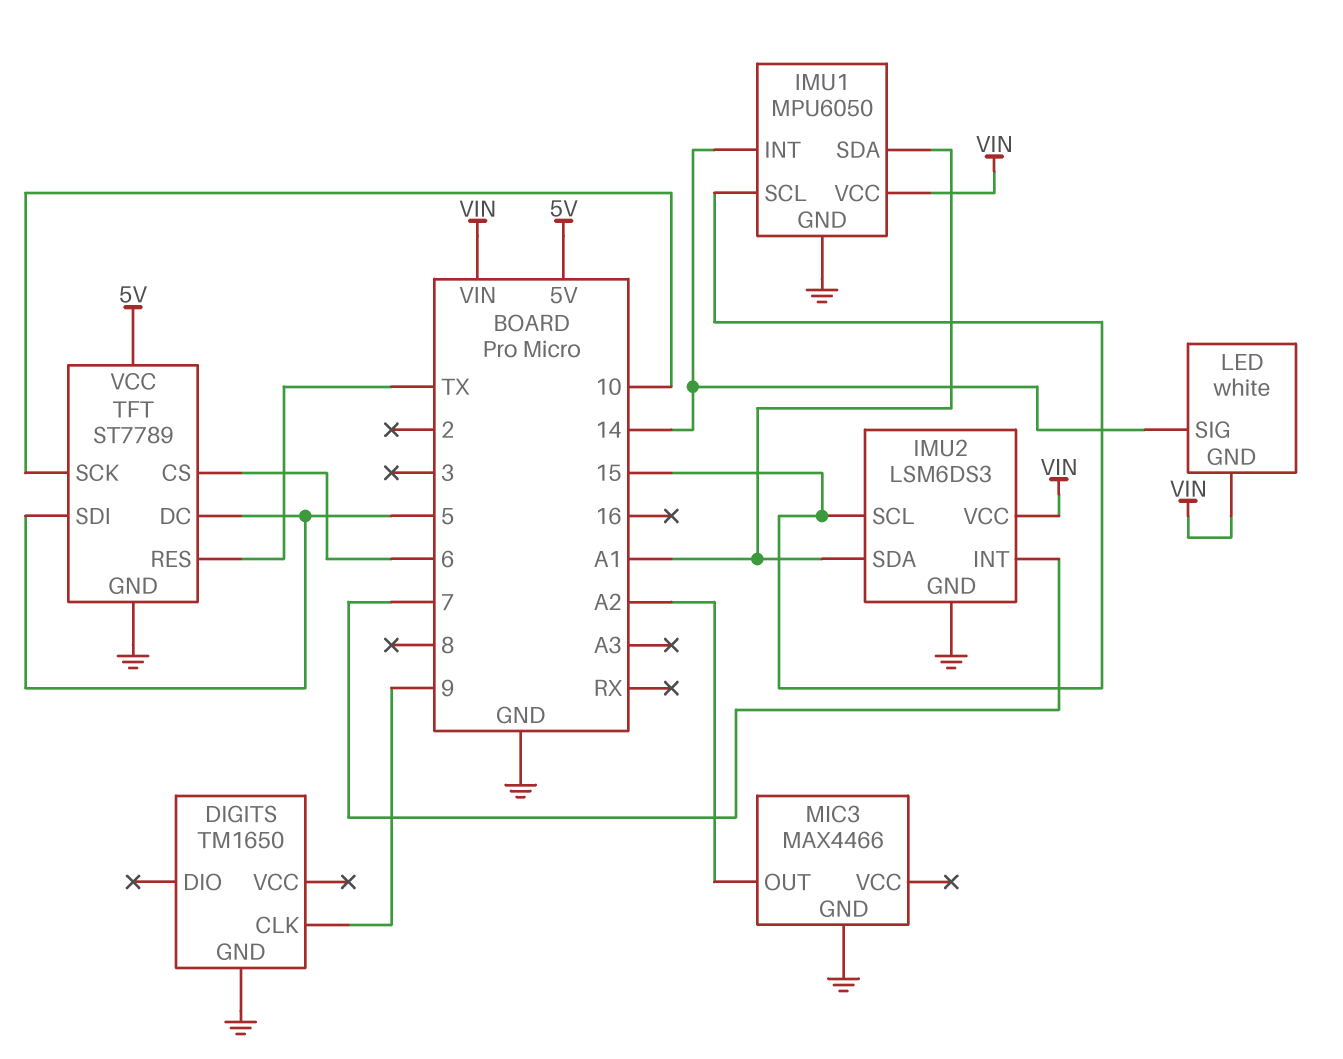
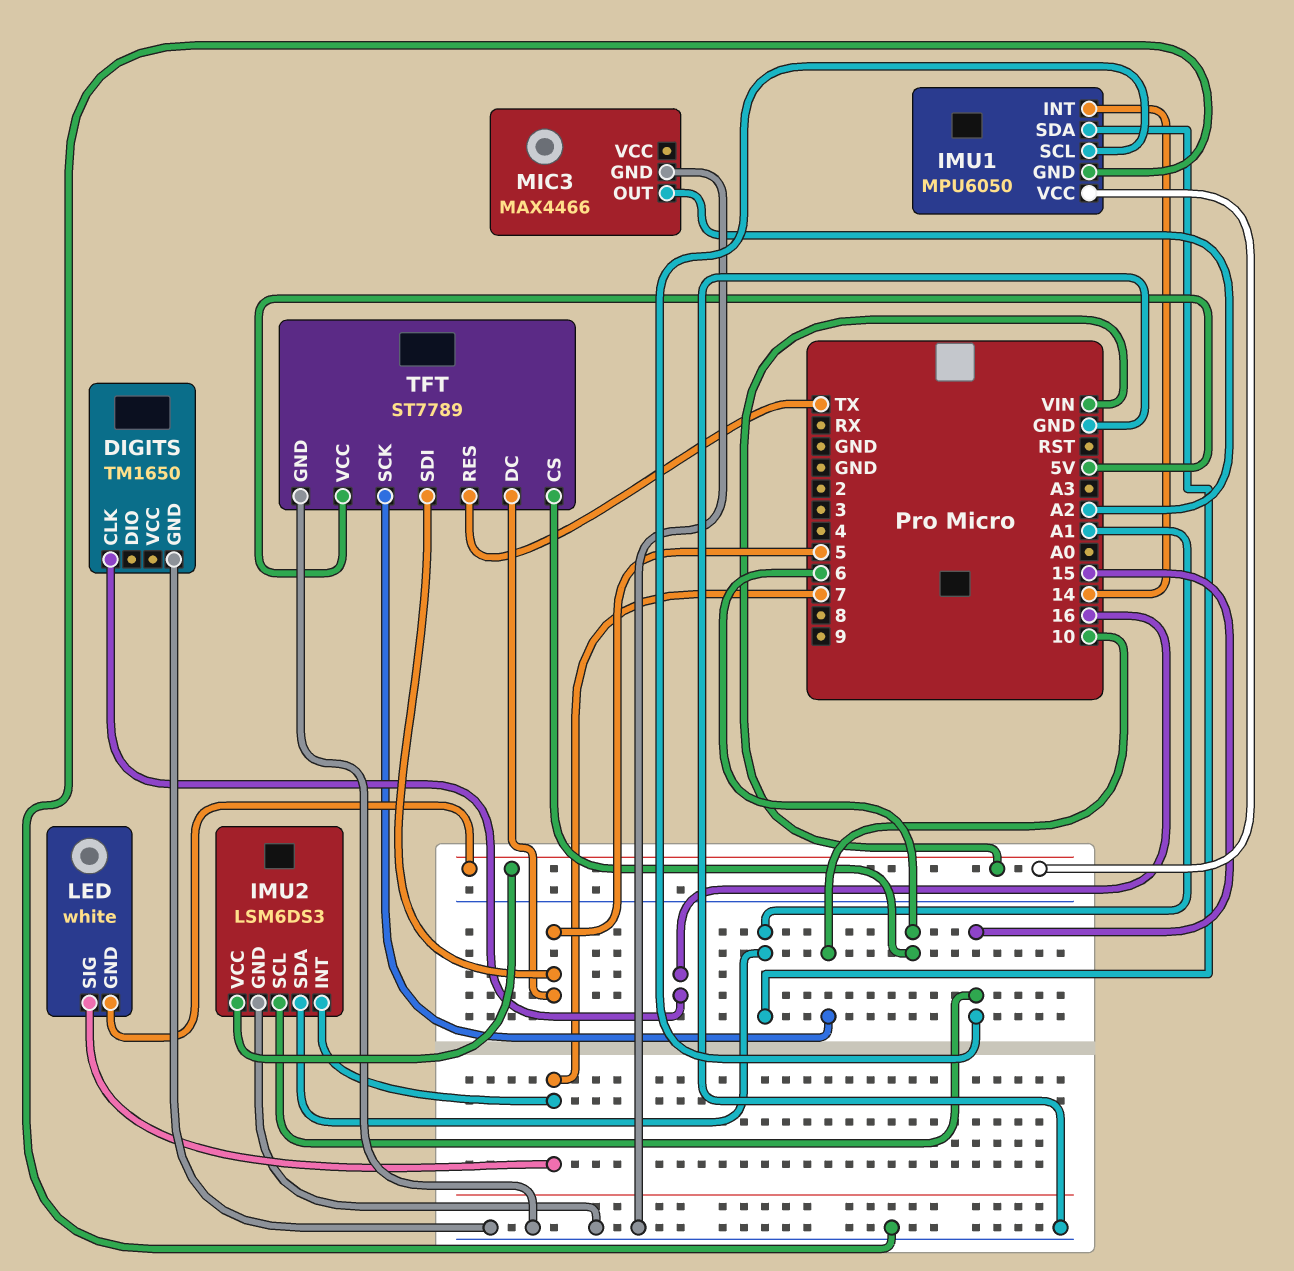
DIGITS pin CLK: 9 -> 16
LED pin SIG: 14 -> 7

